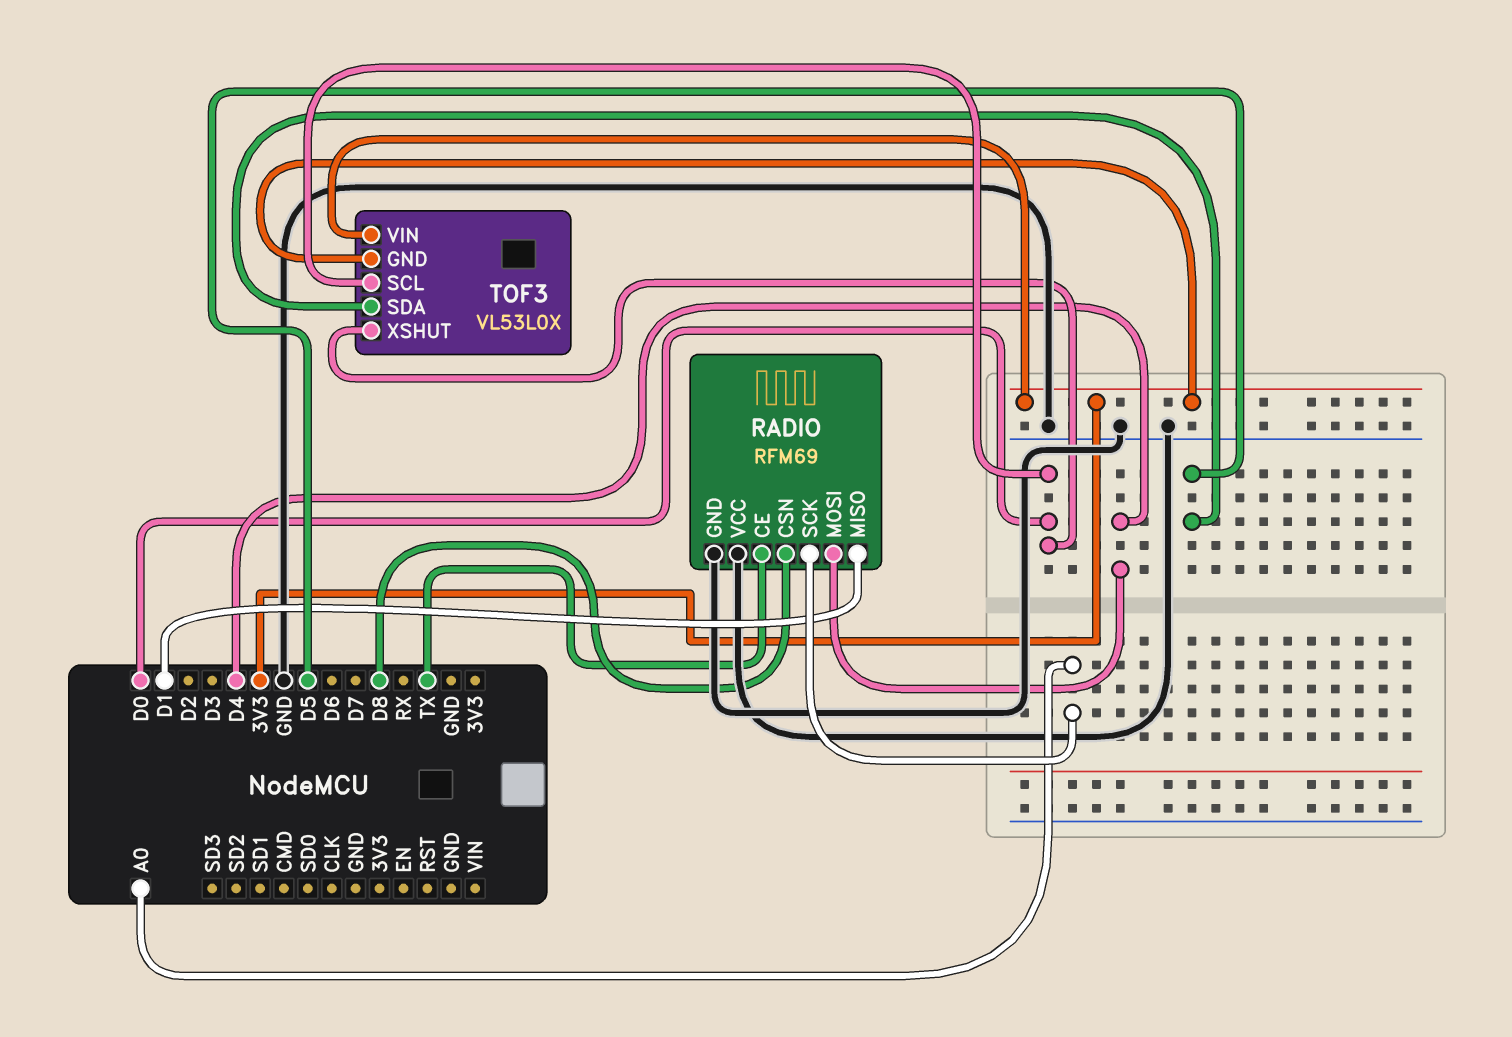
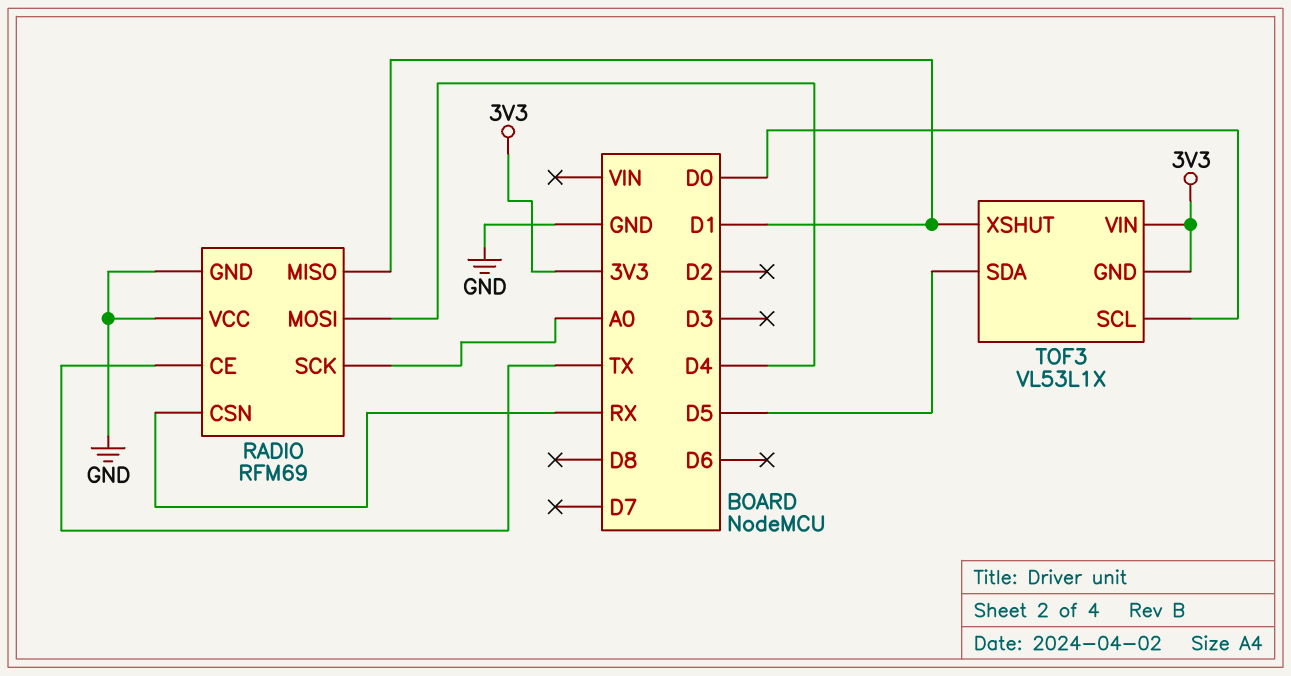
RADIO pin CSN: D8 -> RX
TOF3: VL53L0X -> VL53L1X
TOF3 pin XSHUT: D0 -> D1

